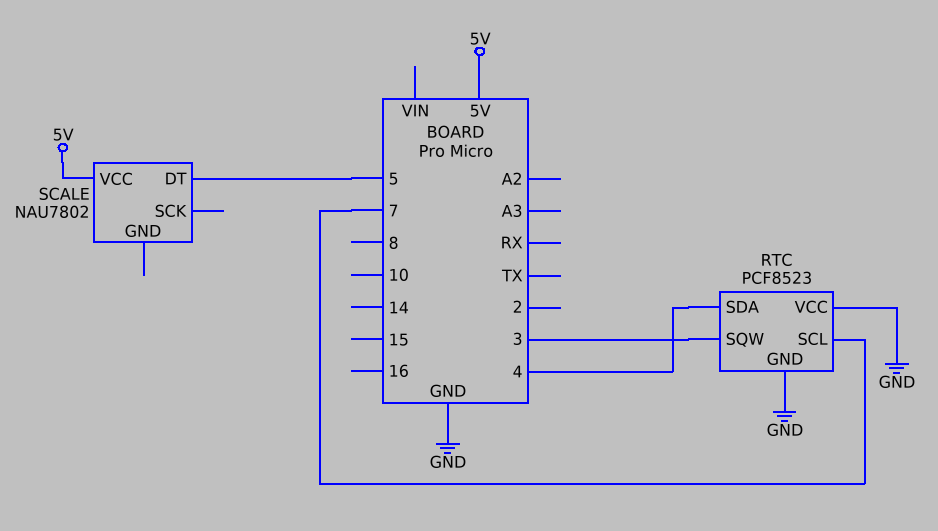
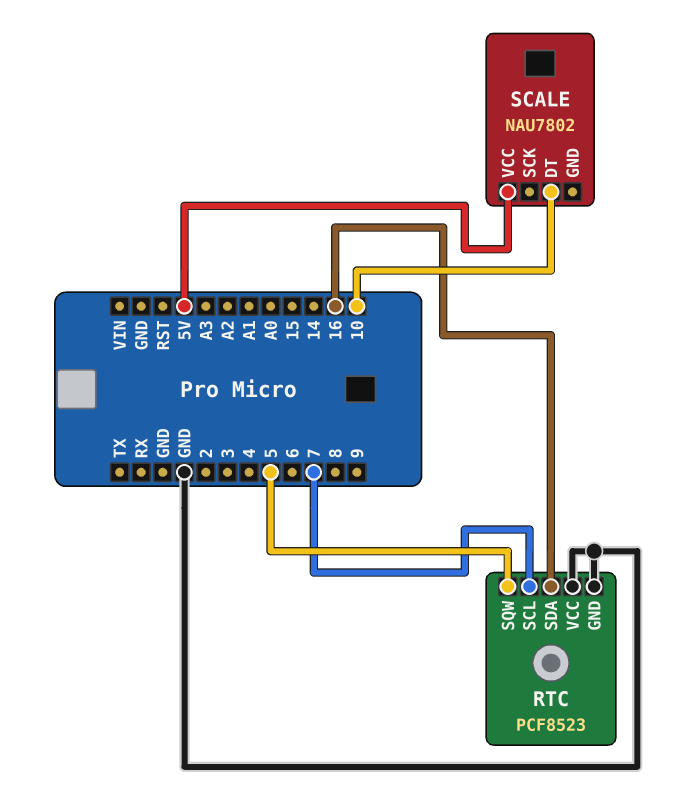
RTC pin SDA: 4 -> 16
RTC pin SQW: 3 -> 5
SCALE pin DT: 5 -> 10

